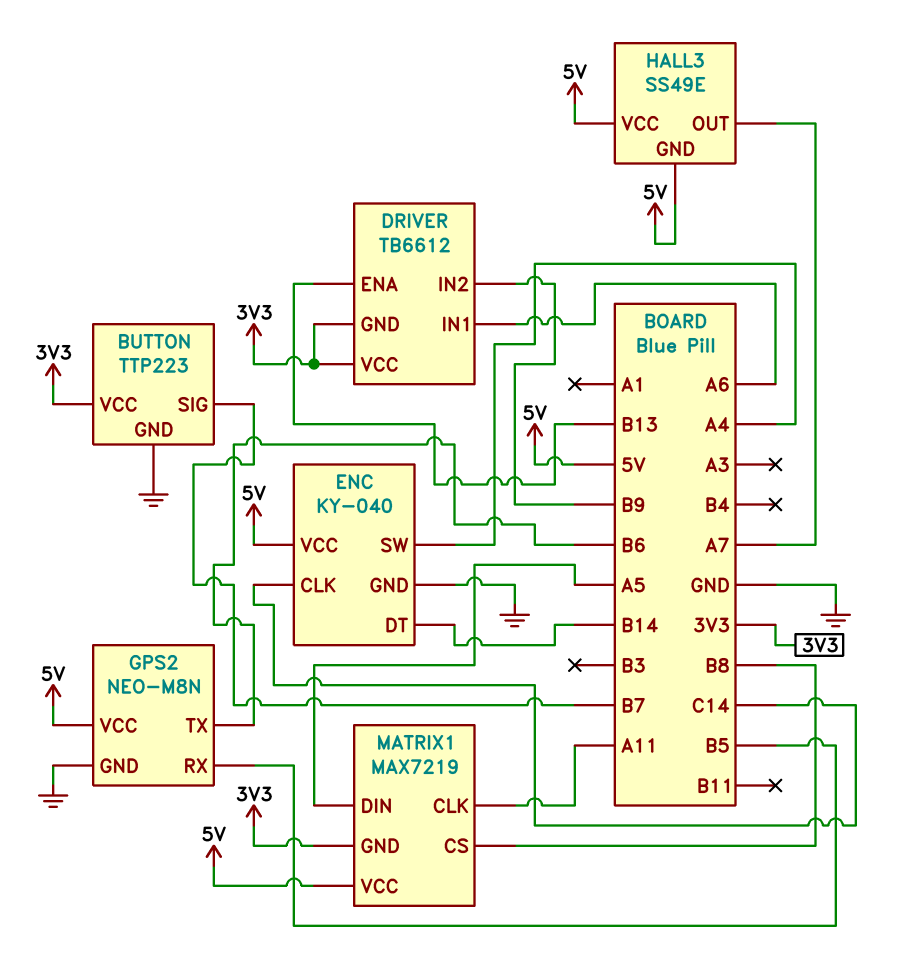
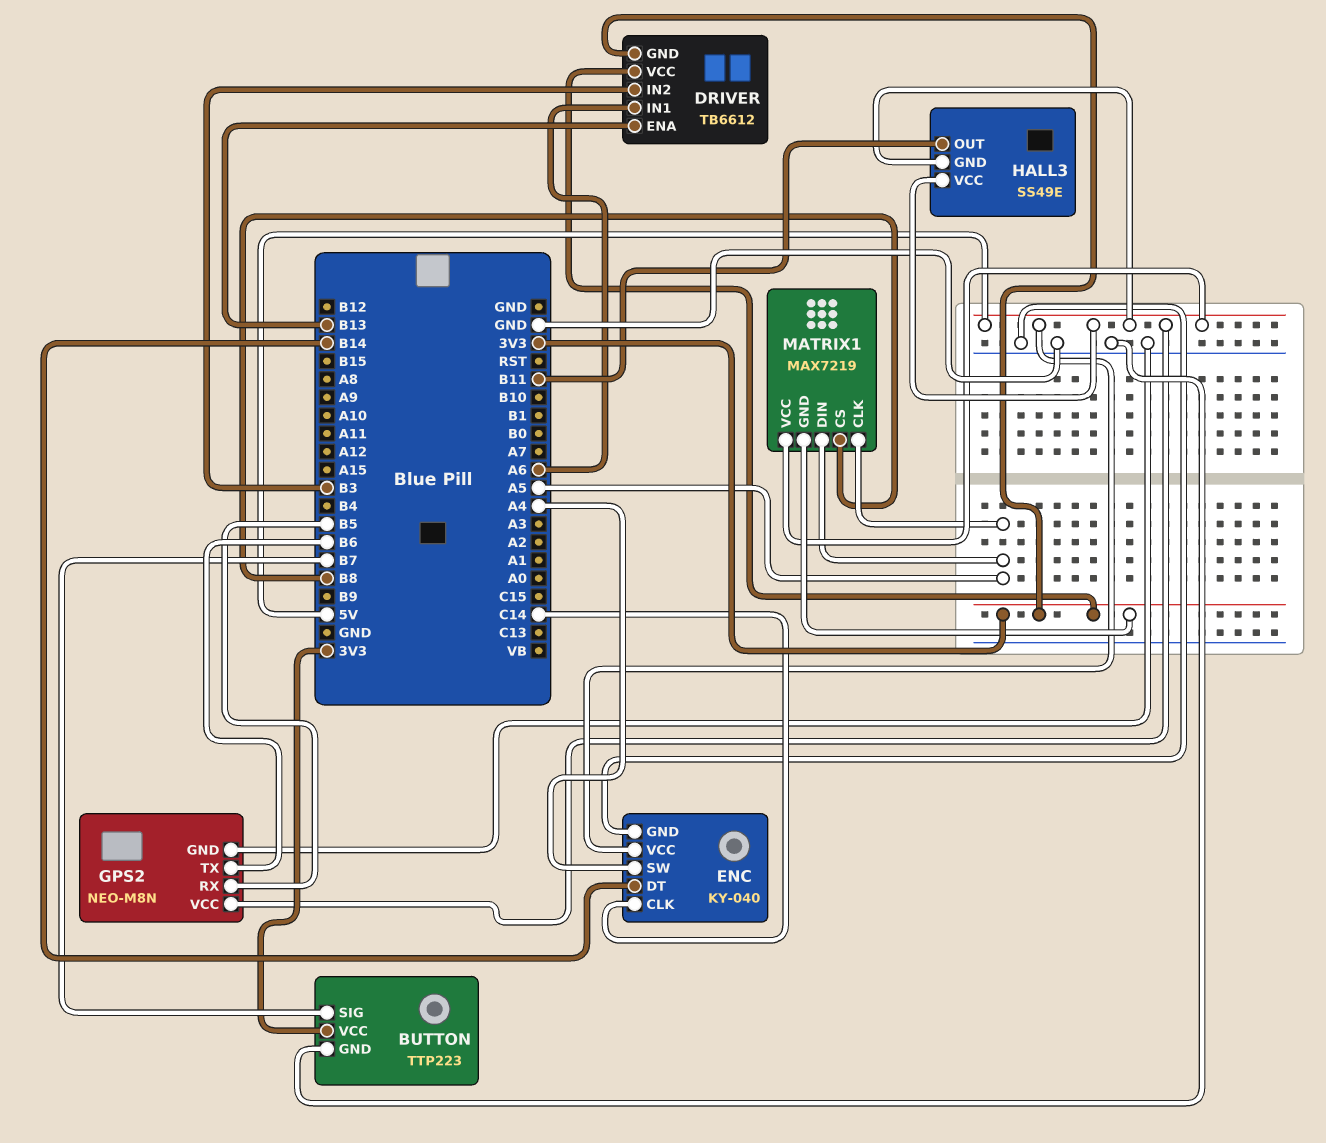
DRIVER pin IN2: B9 -> B3
HALL3 pin OUT: A7 -> B11
MATRIX1 pin CLK: A11 -> A5

